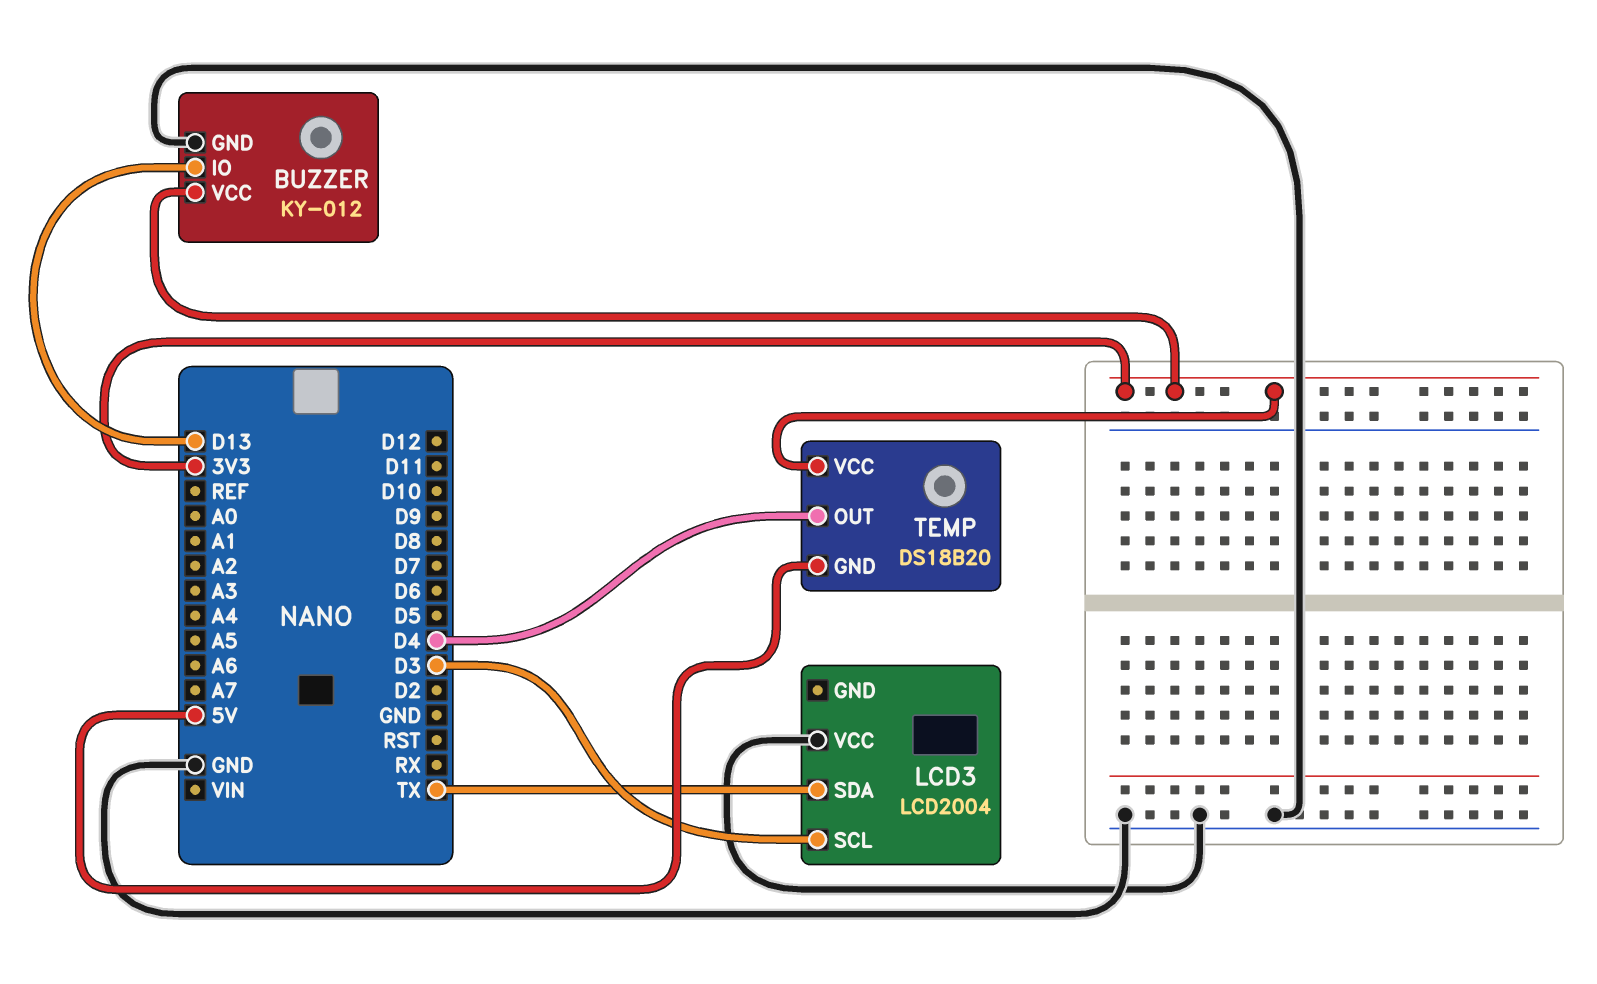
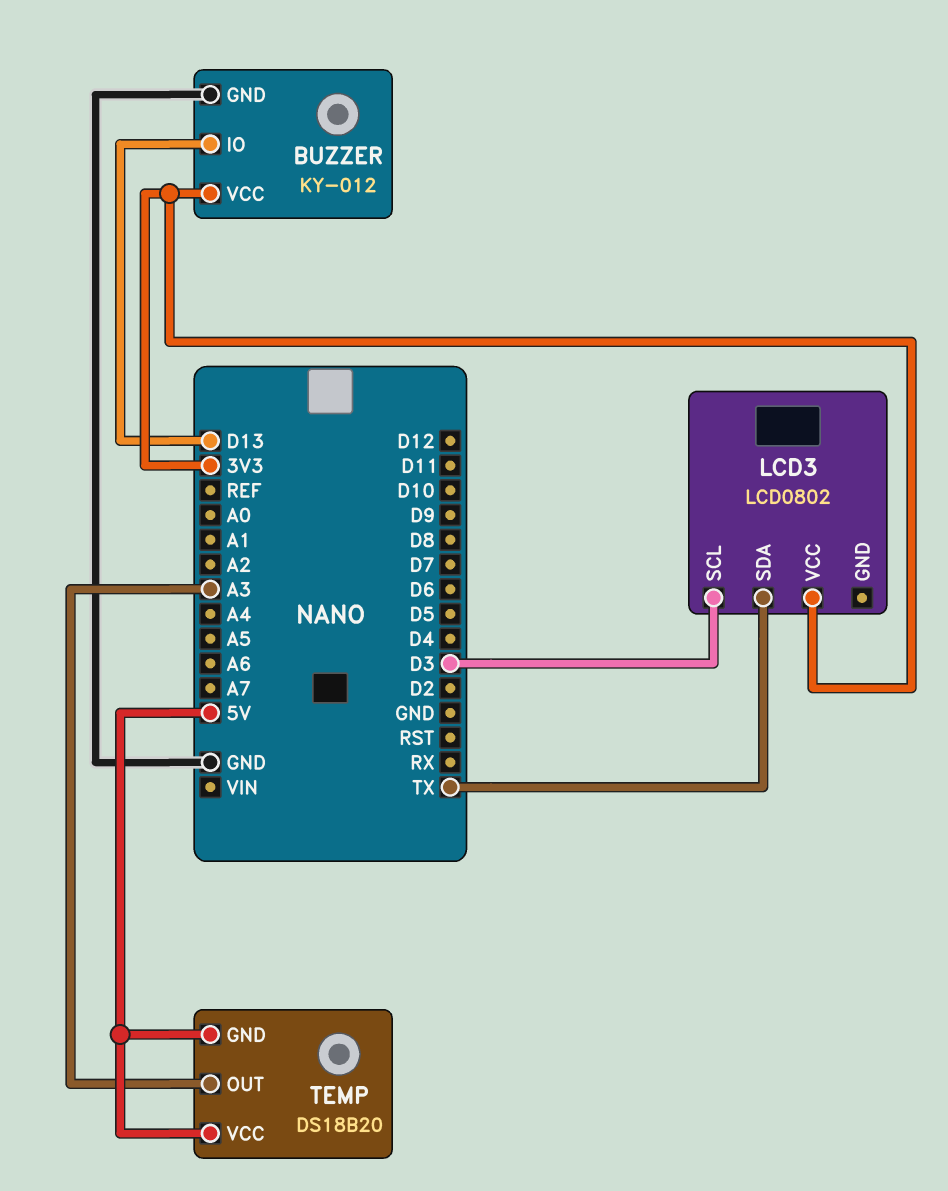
LCD3: LCD2004 -> LCD0802
LCD3 pin VCC: GND -> 3V3
TEMP pin OUT: D4 -> A3
TEMP pin VCC: 3V3 -> 5V

